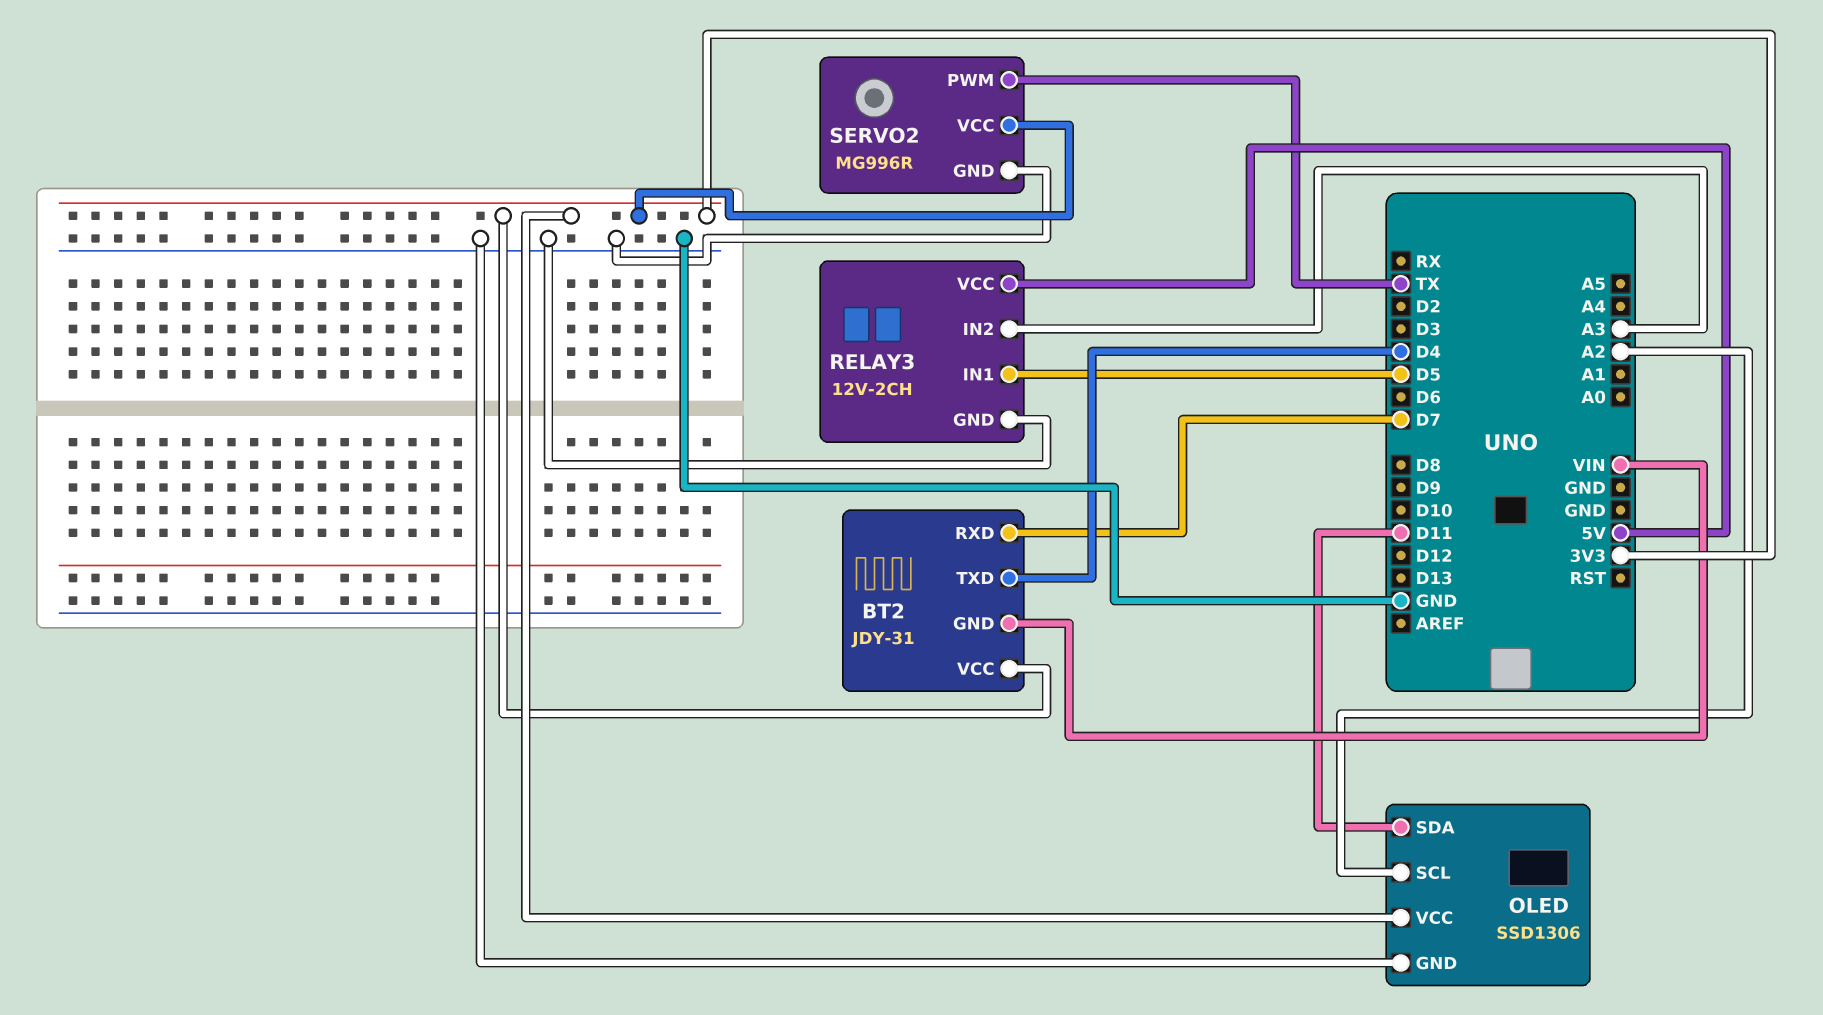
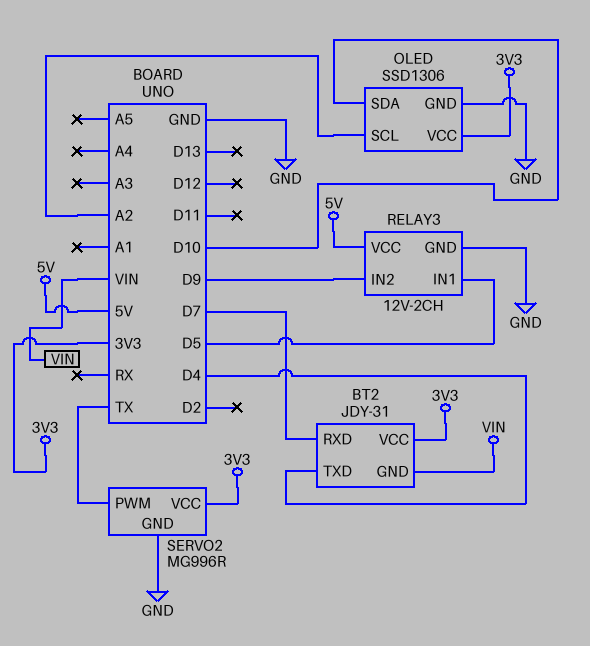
OLED pin SDA: D11 -> D10
RELAY3 pin IN2: A3 -> D9

